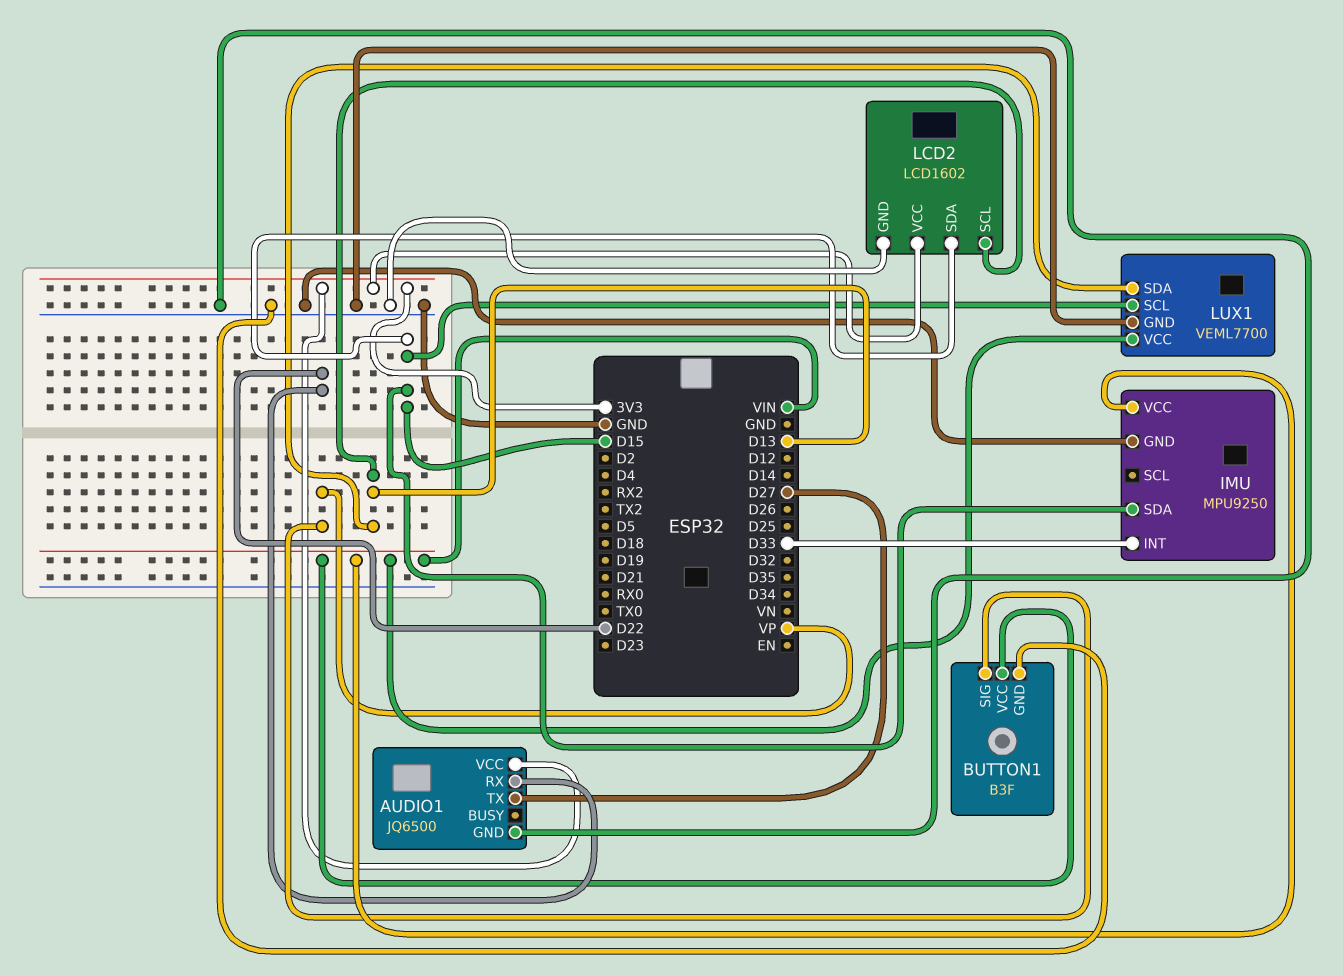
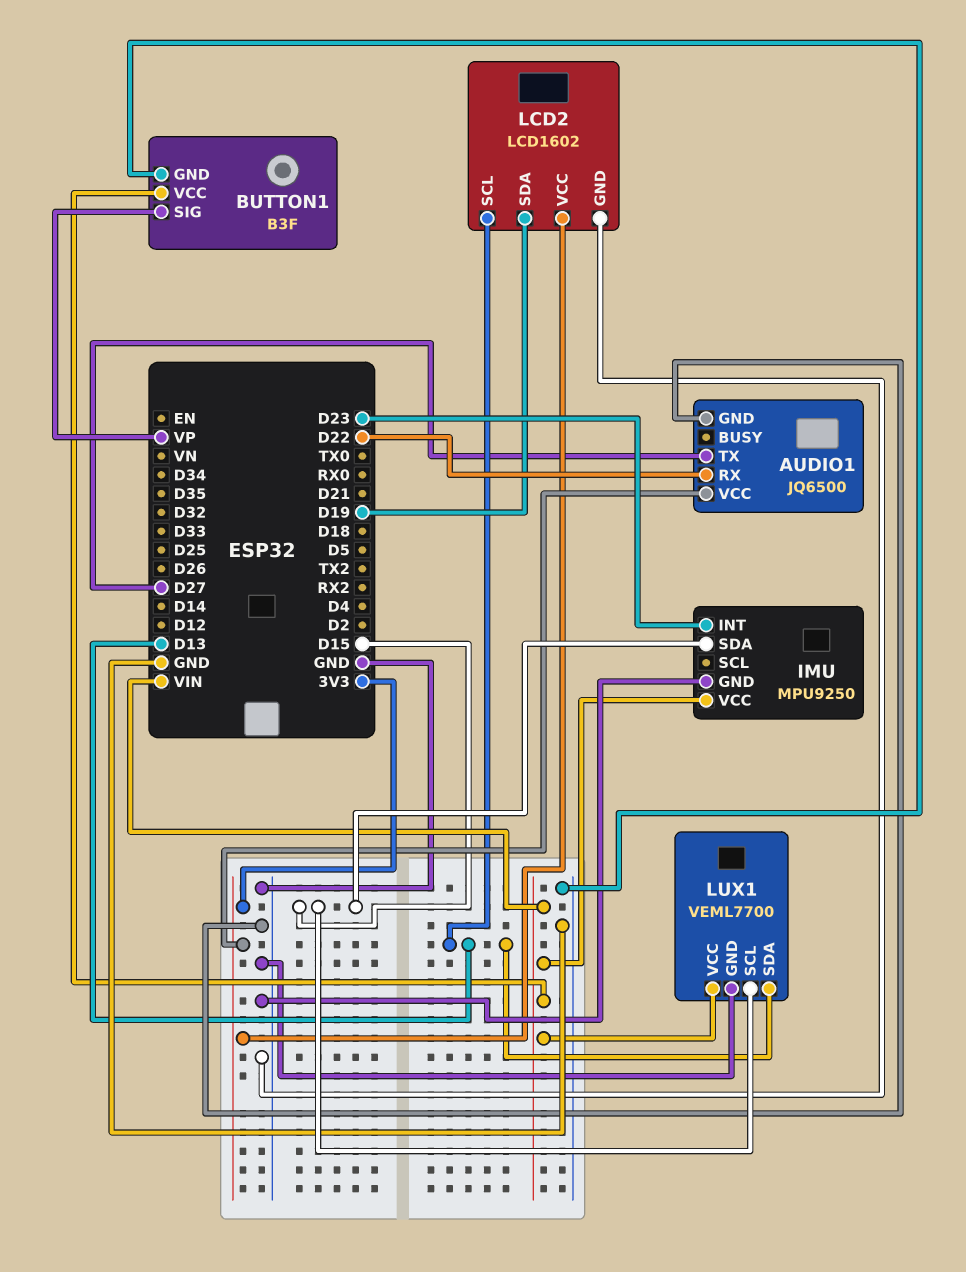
IMU pin INT: D33 -> D23
LCD2 pin SDA: D15 -> D19

